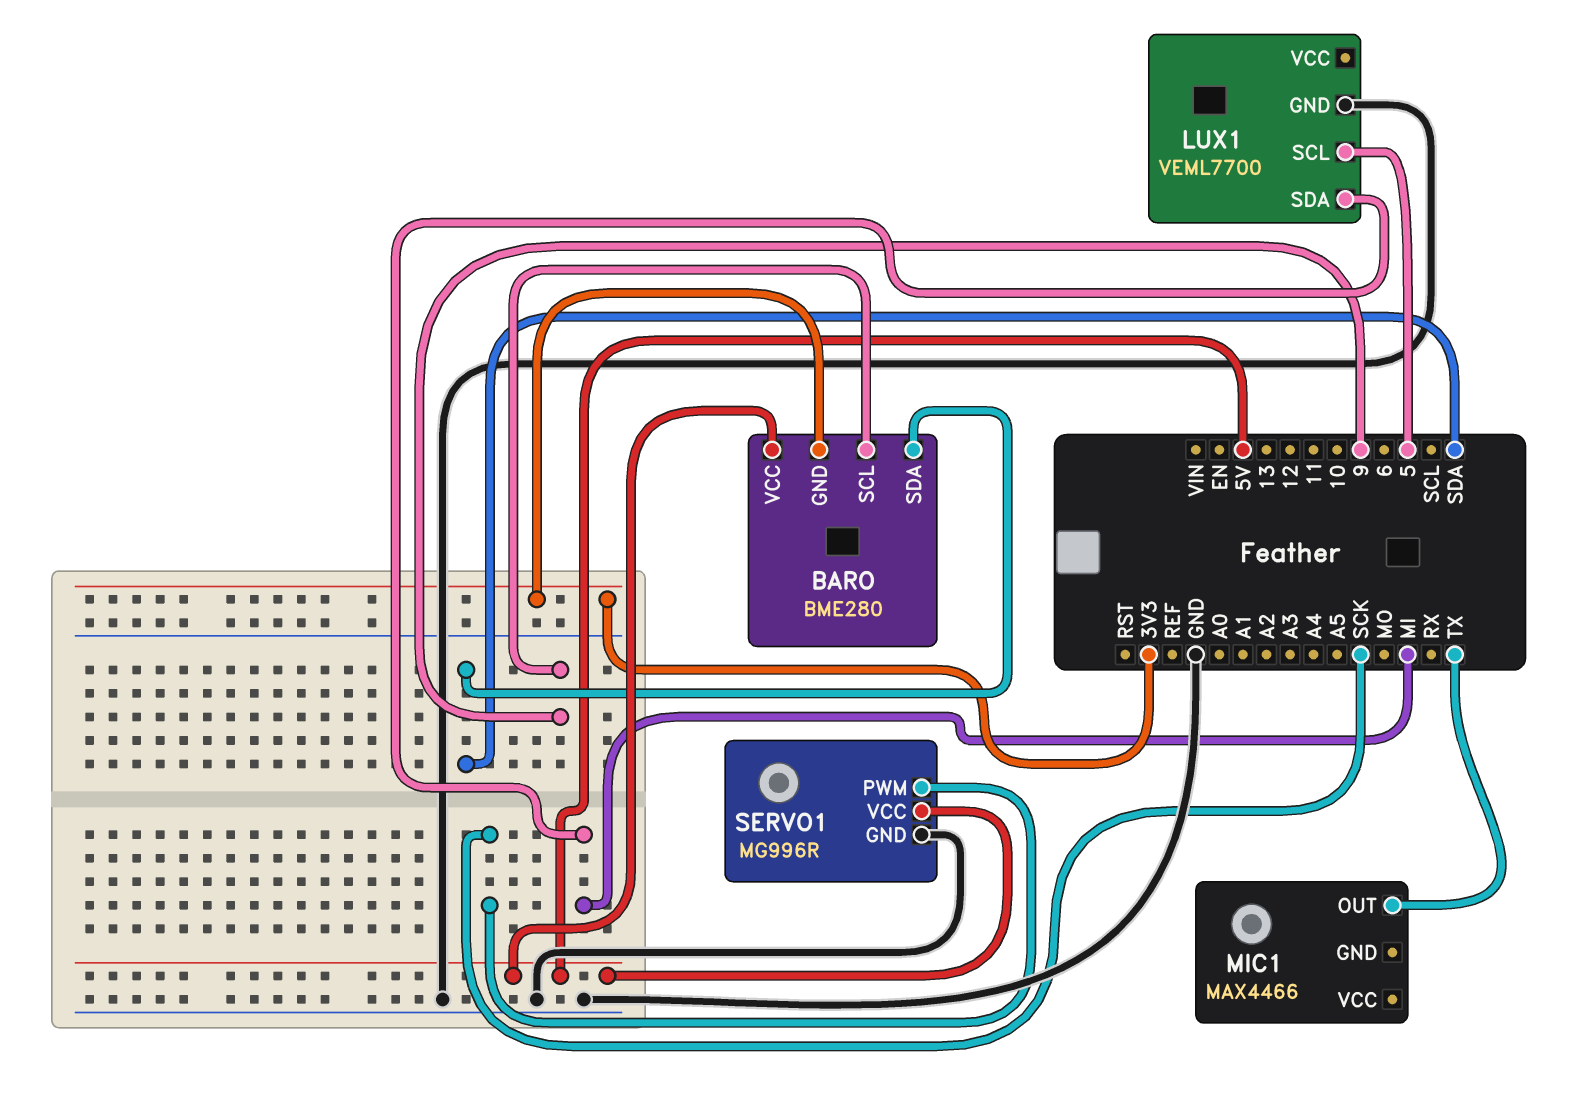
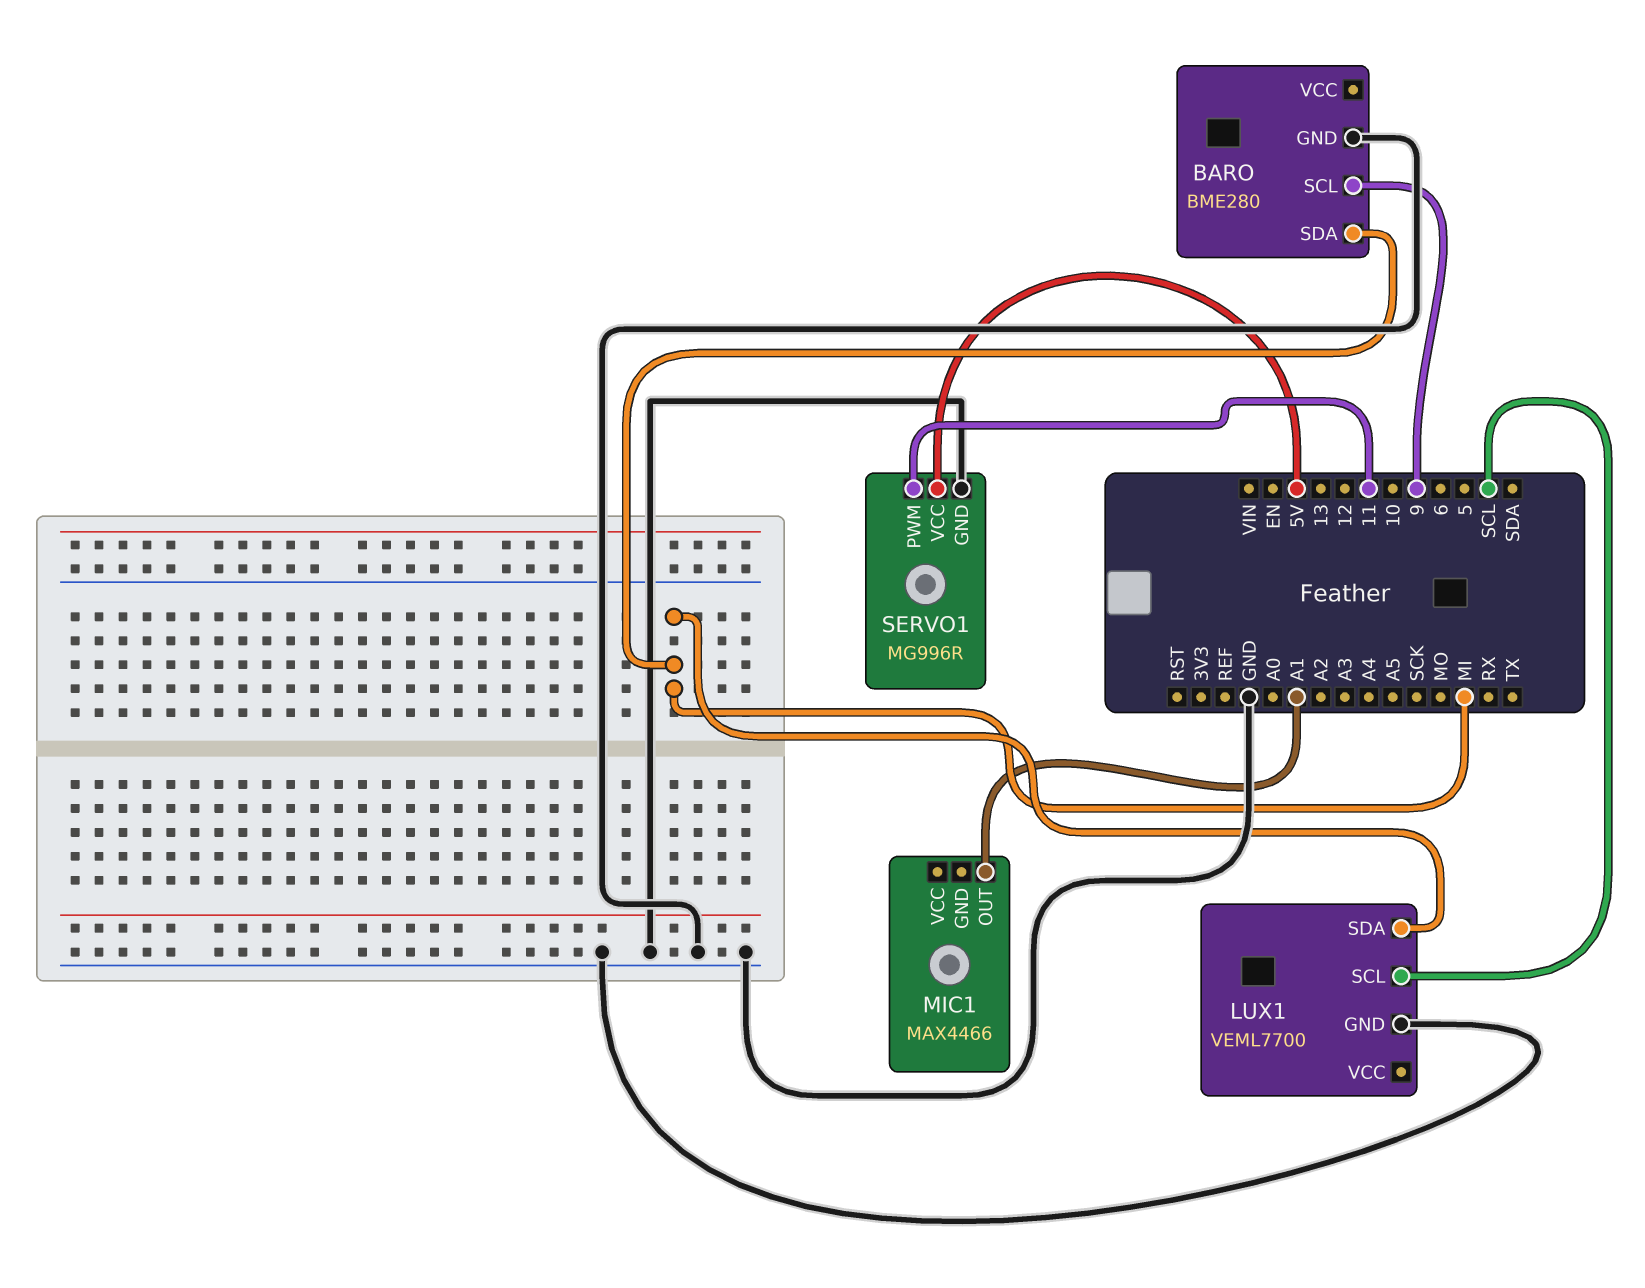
BARO pin GND: 3V3 -> GND
BARO pin SDA: SDA -> MI
BARO pin VCC: 5V -> none
LUX1 pin SCL: 5 -> SCL
MIC1 pin OUT: TX -> A1
SERVO1 pin PWM: SCK -> 11

